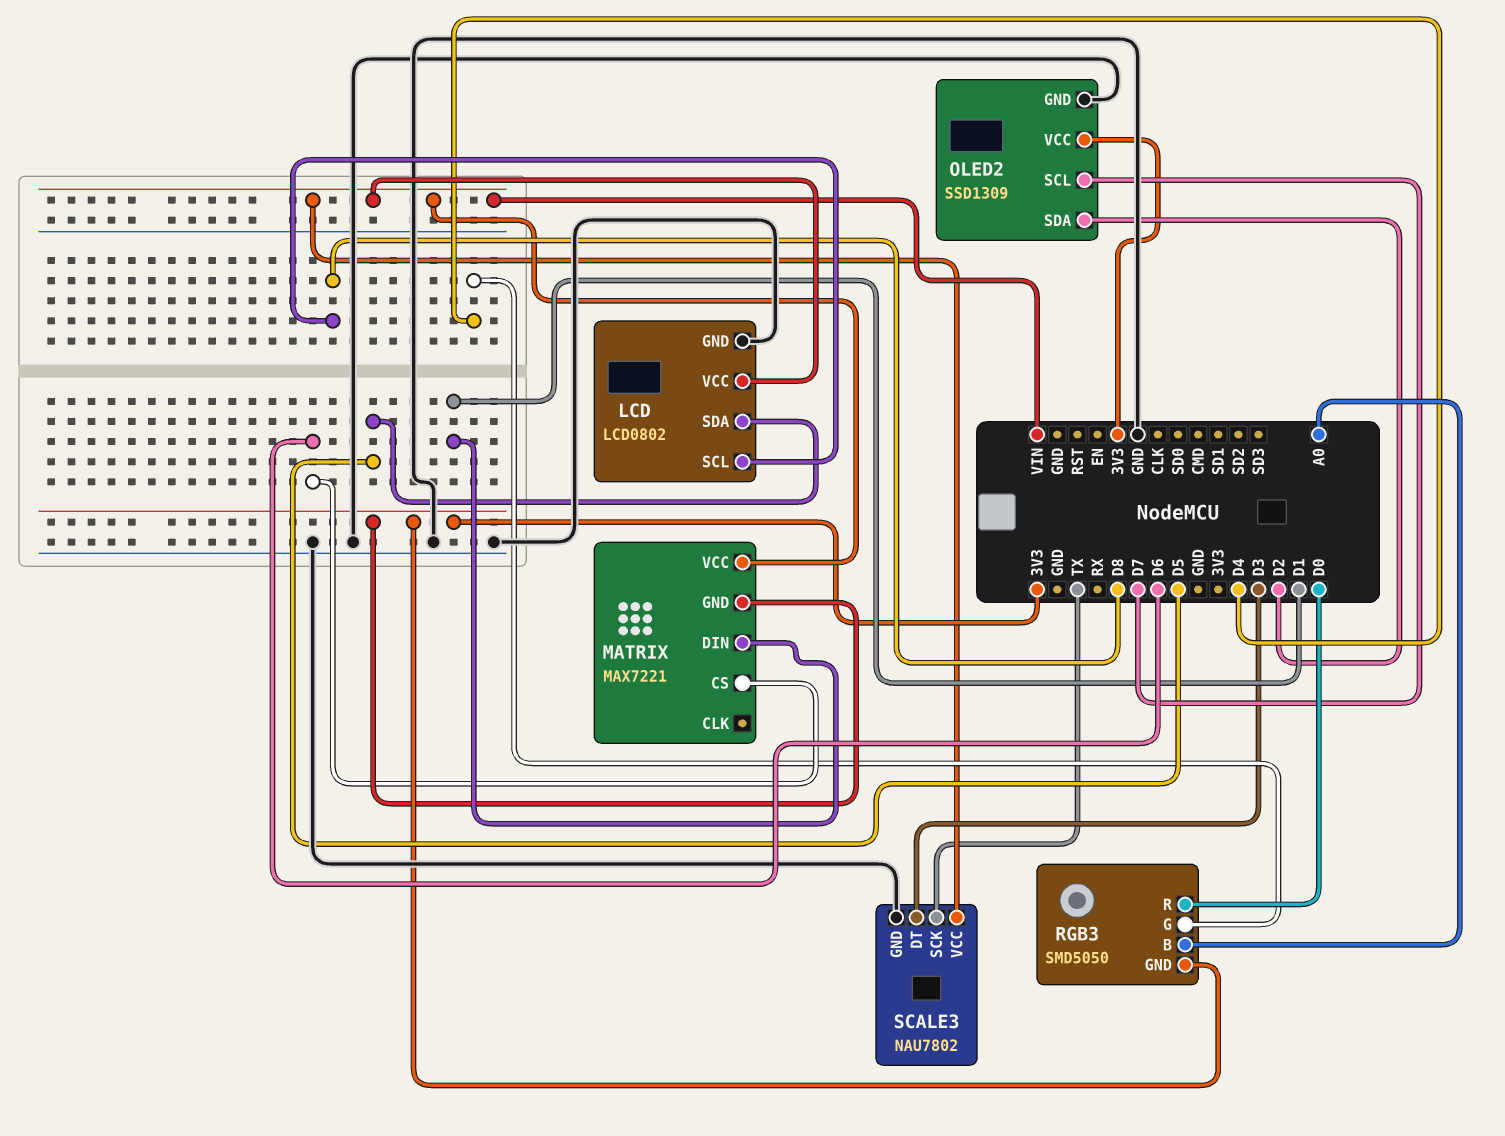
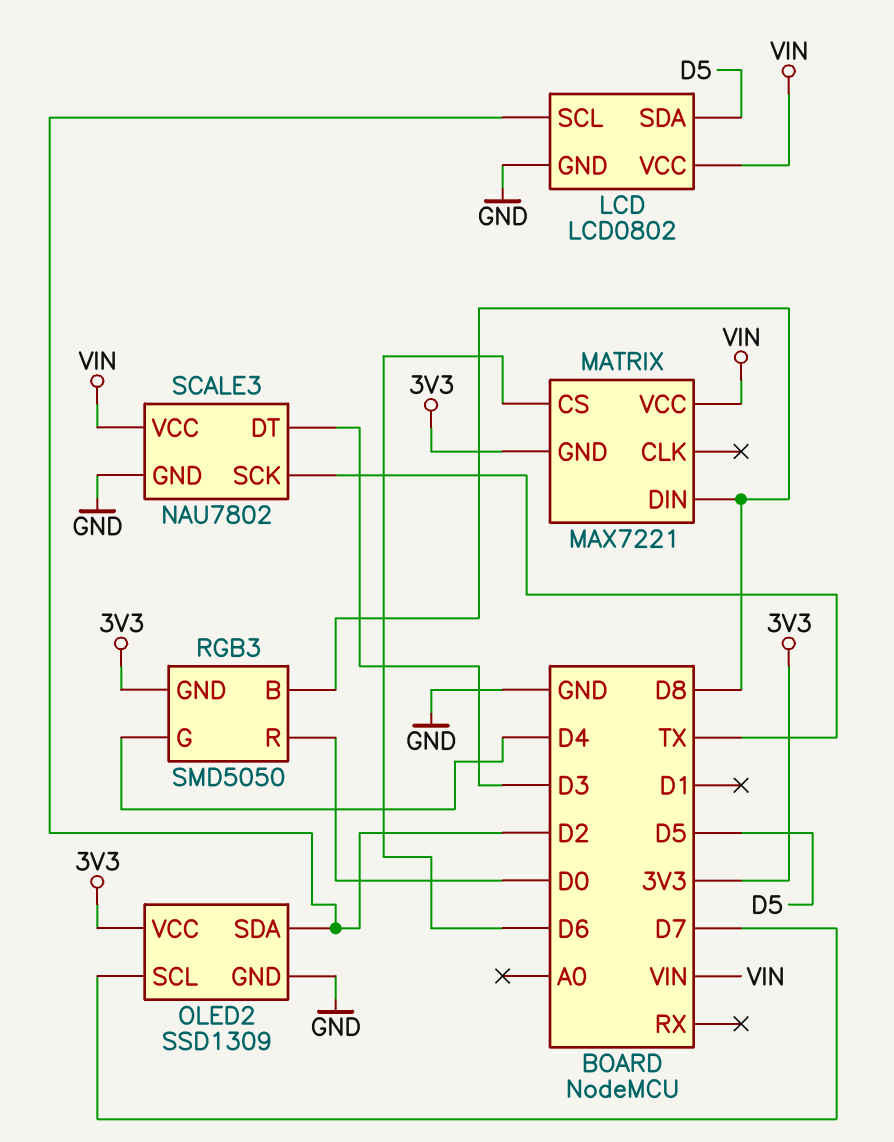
LCD pin SCL: D8 -> D2
MATRIX pin DIN: D1 -> D8
RGB3 pin B: A0 -> D8

